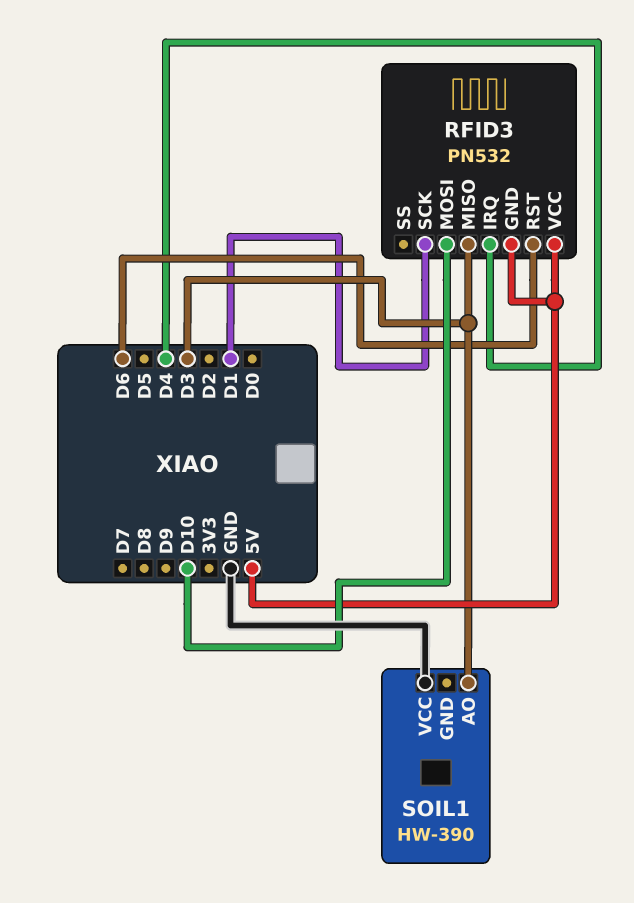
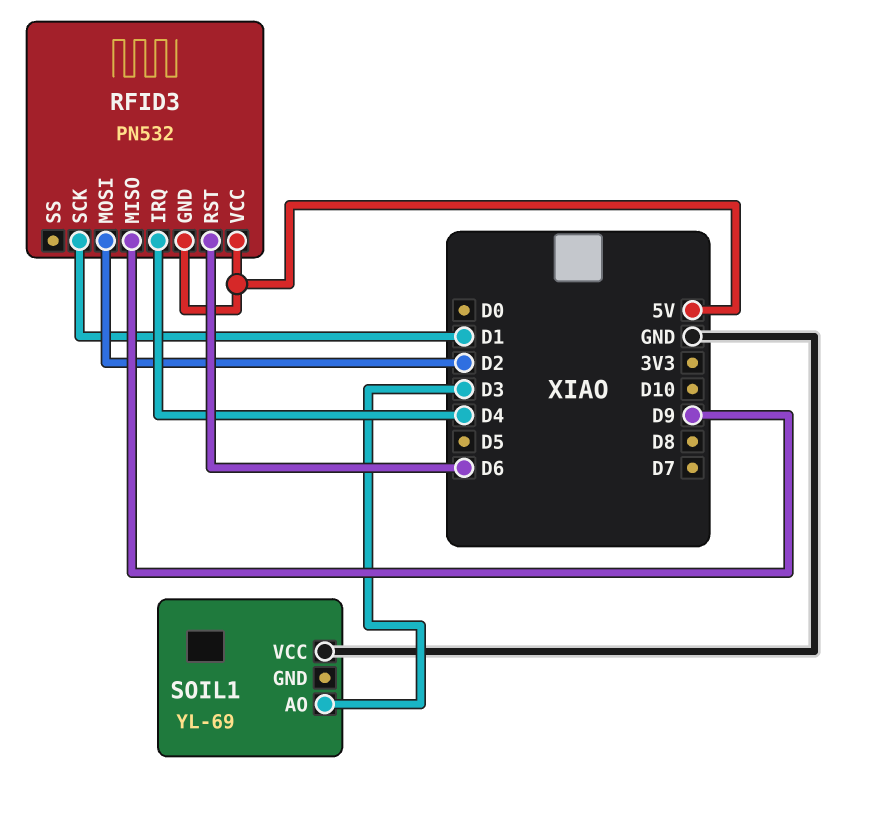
RFID3 pin MISO: D3 -> D9
RFID3 pin MOSI: D10 -> D2
SOIL1: HW-390 -> YL-69

